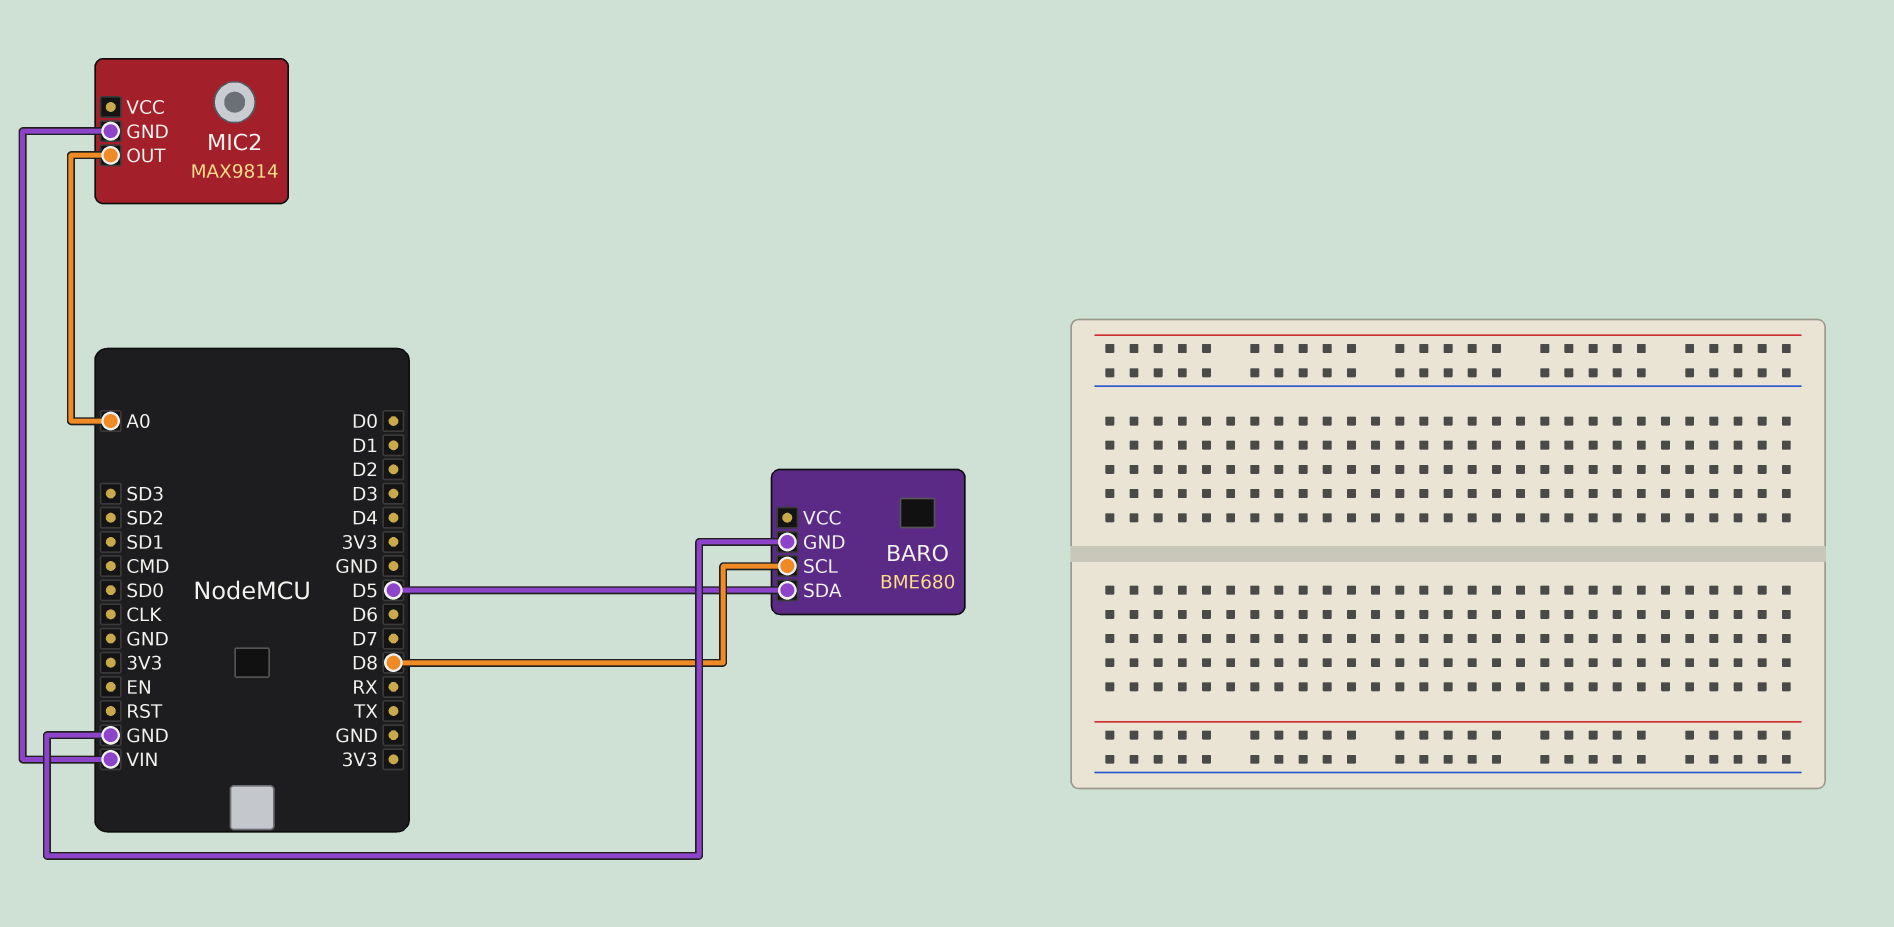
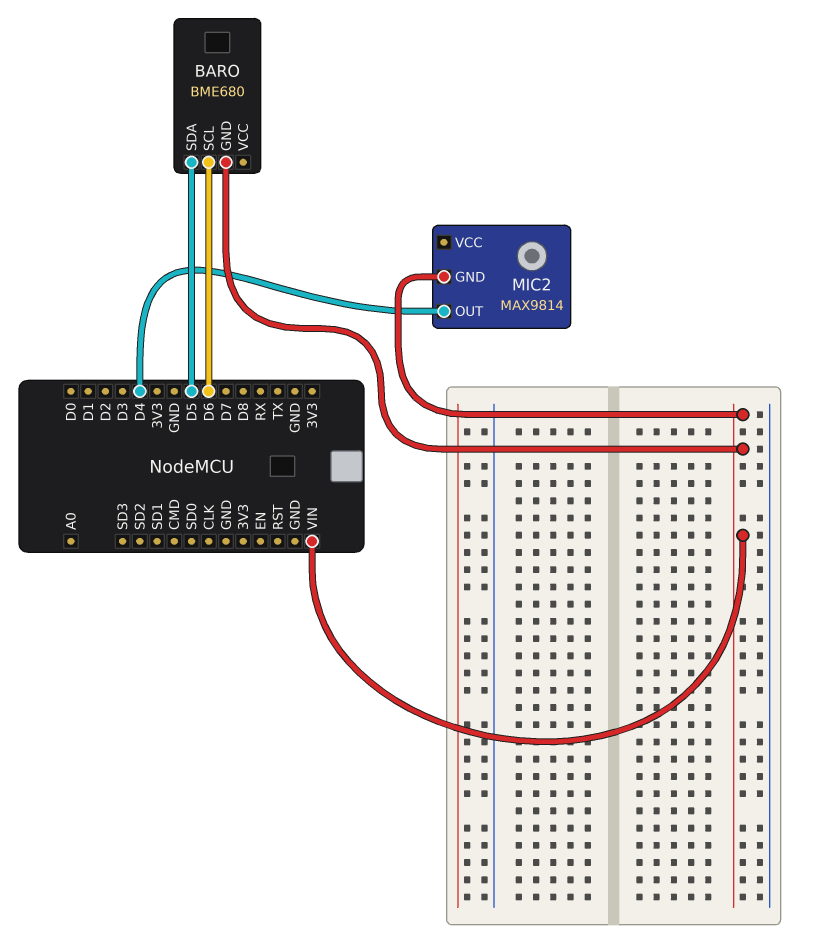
BARO pin GND: GND -> VIN
BARO pin SCL: D8 -> D6
MIC2 pin OUT: A0 -> D4

